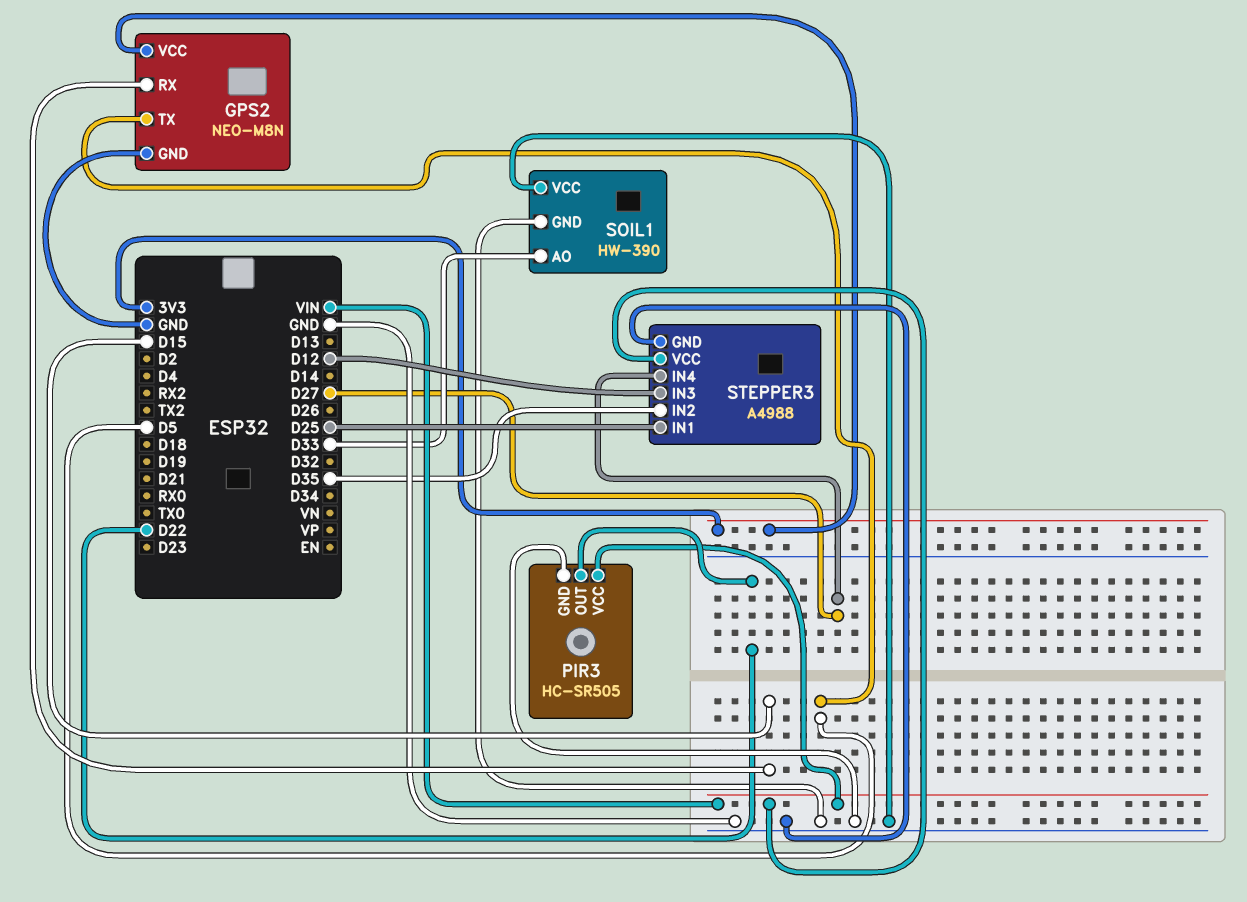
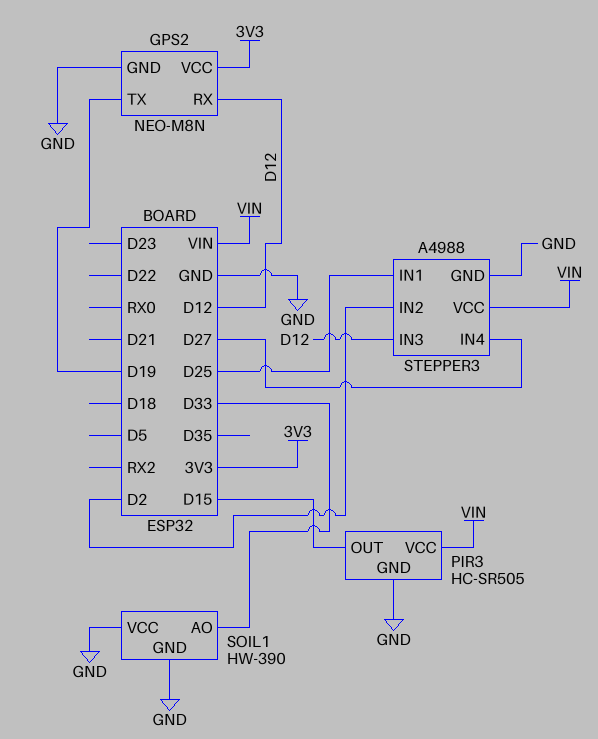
GPS2 pin RX: D15 -> D12
GPS2 pin TX: D5 -> D19
PIR3 pin OUT: D22 -> D15
STEPPER3 pin IN2: D35 -> D2

